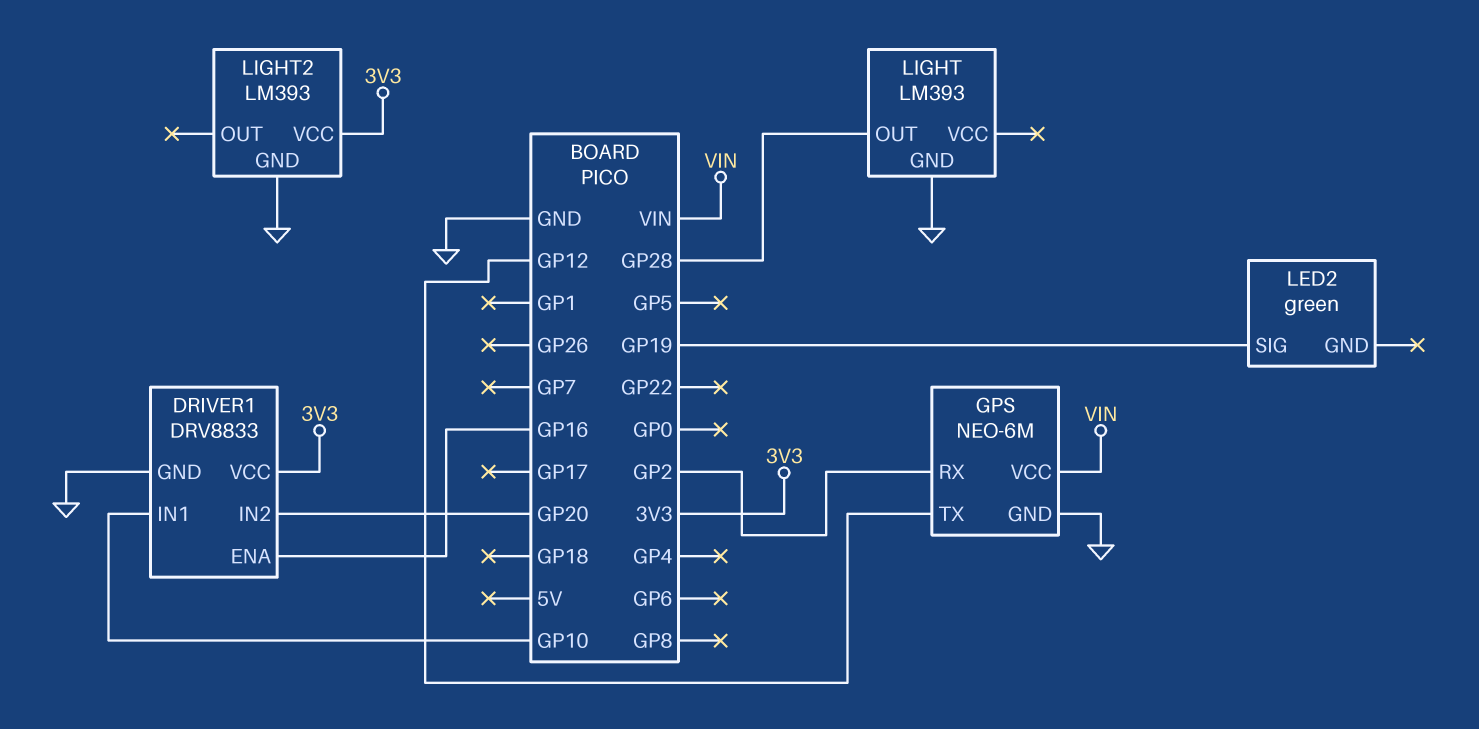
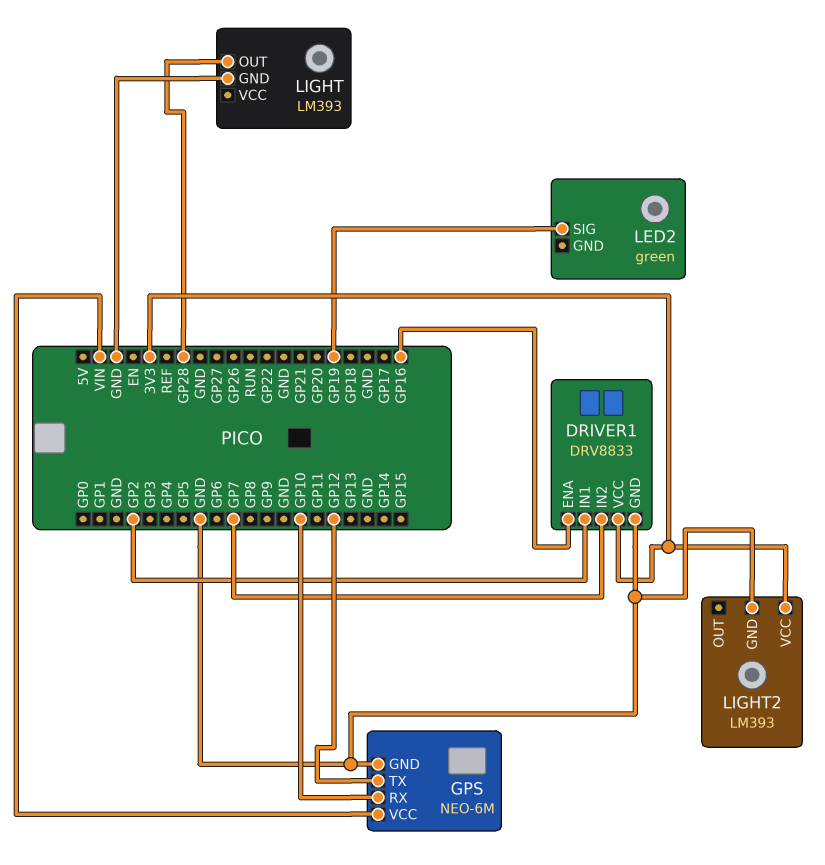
DRIVER1 pin IN1: GP10 -> GP2
DRIVER1 pin IN2: GP20 -> GP7
GPS pin RX: GP2 -> GP10

